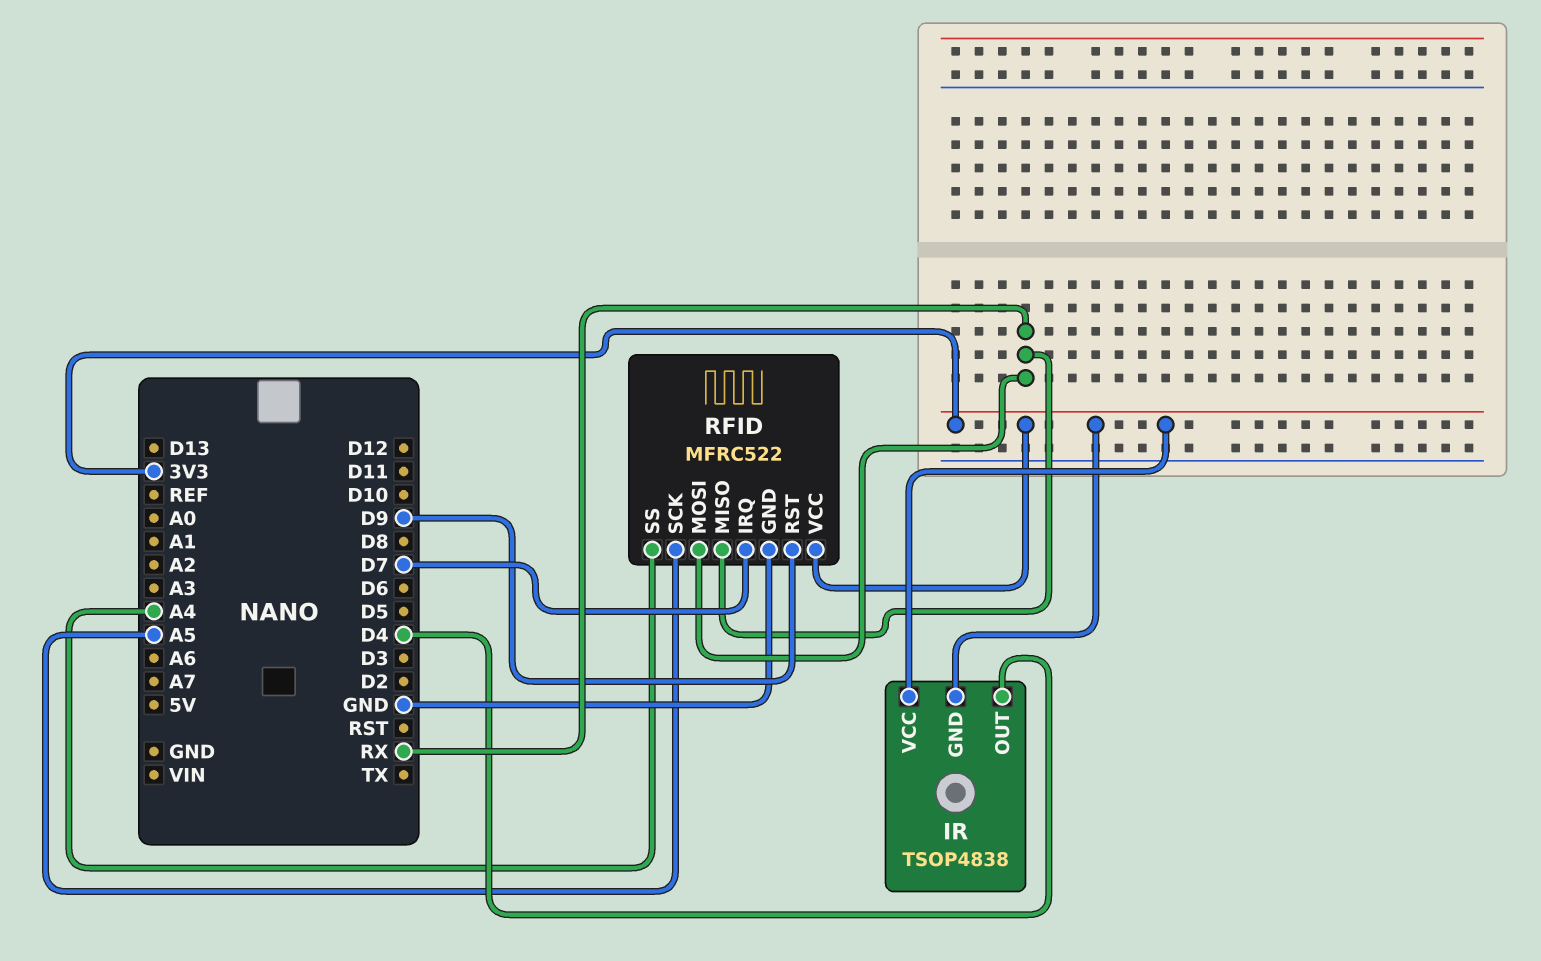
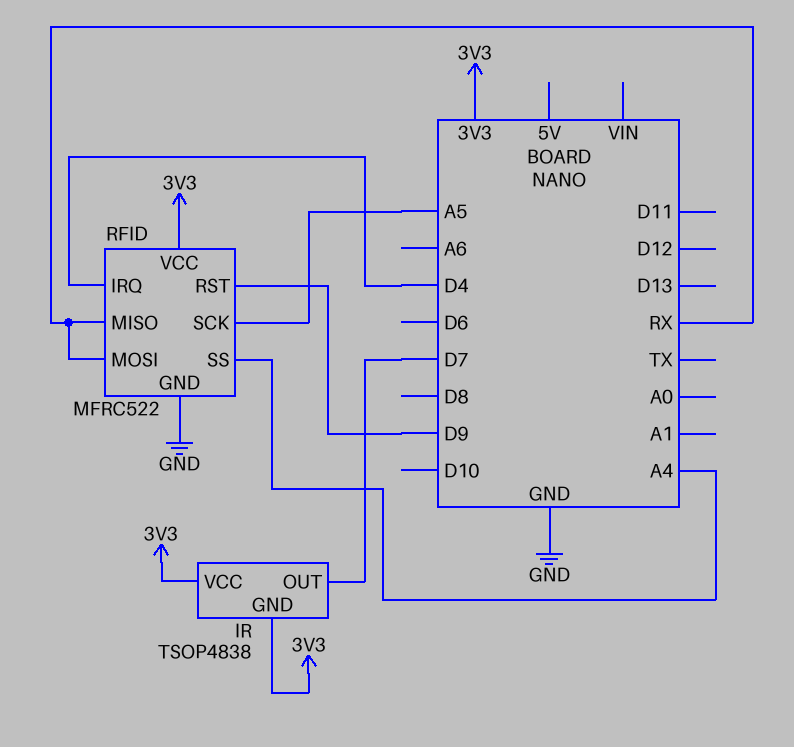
IR pin OUT: D4 -> D7
RFID pin IRQ: D7 -> D4

